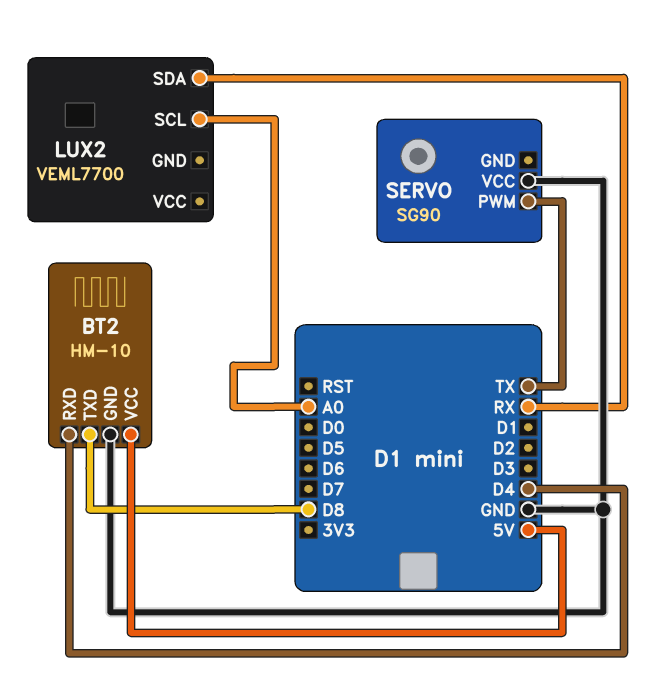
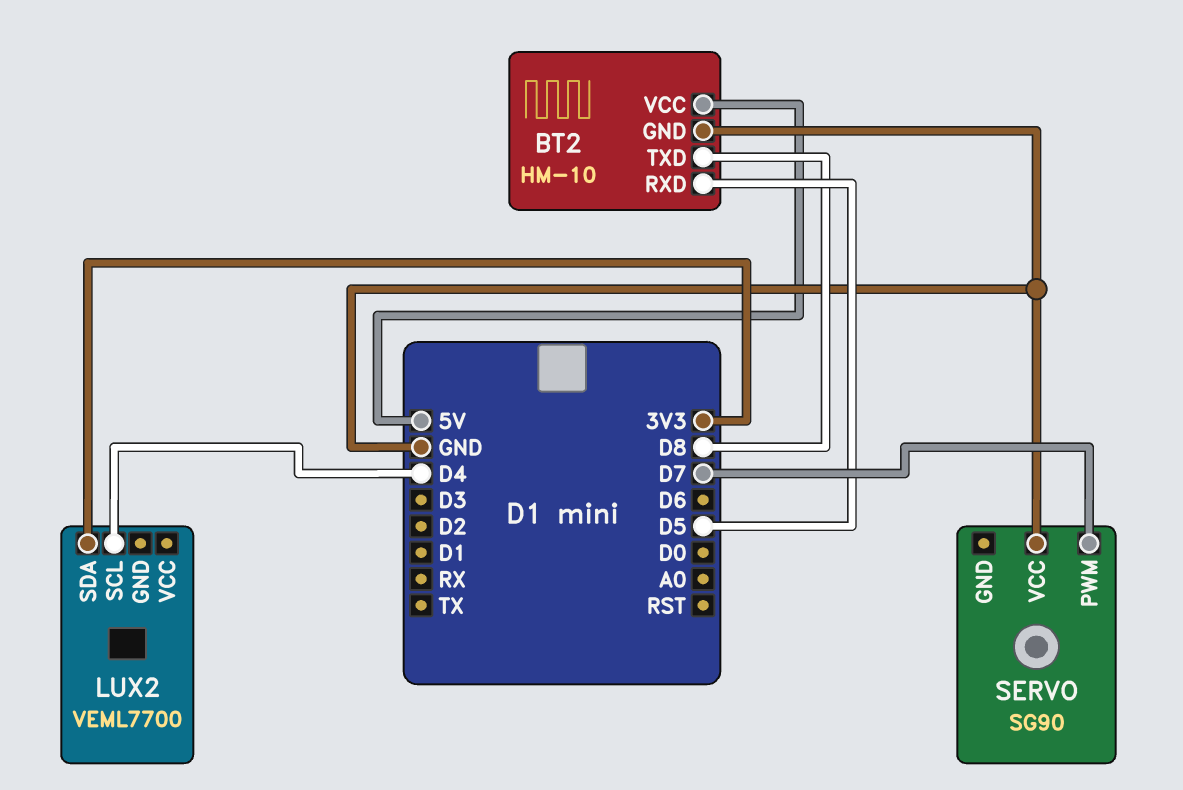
BT2 pin RXD: D4 -> D5
LUX2 pin SCL: A0 -> D4
LUX2 pin SDA: RX -> 3V3
SERVO pin PWM: TX -> D7

